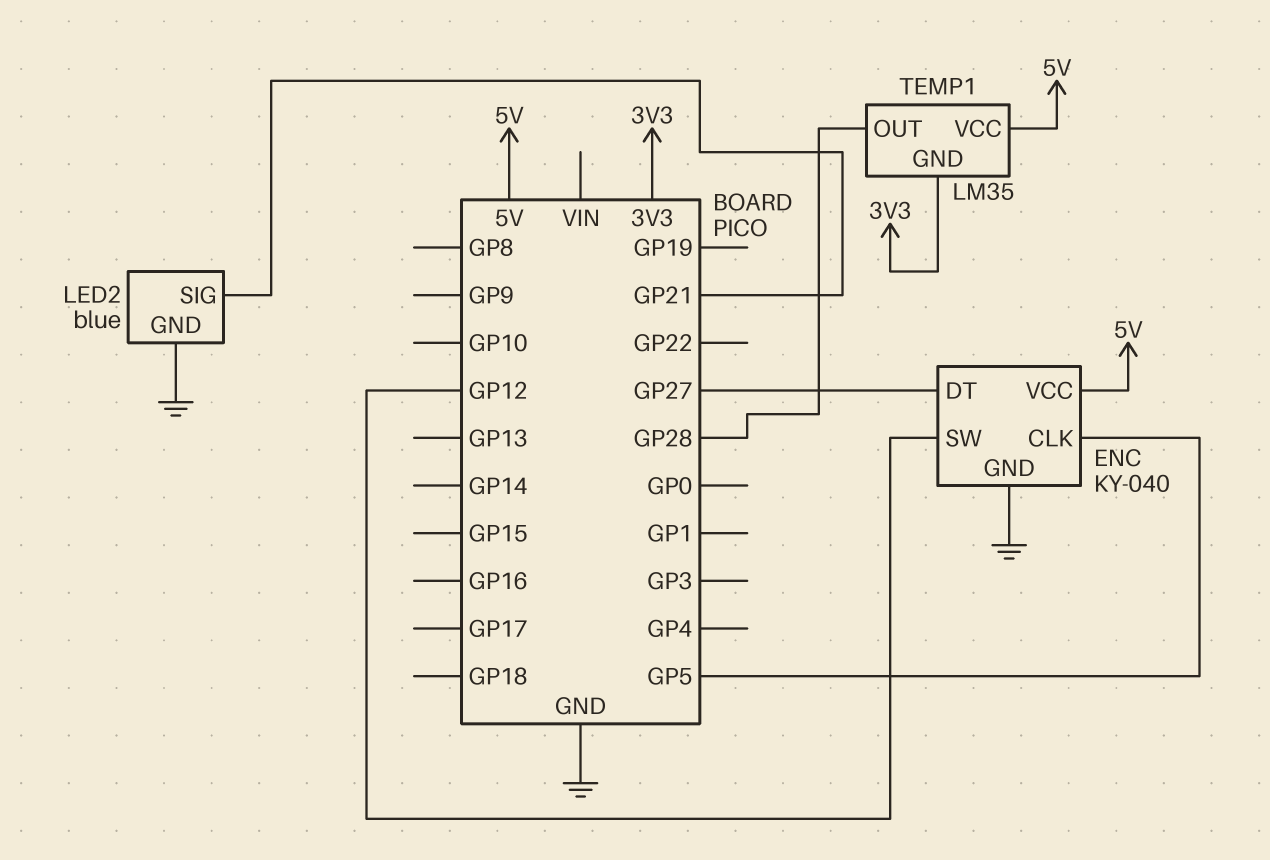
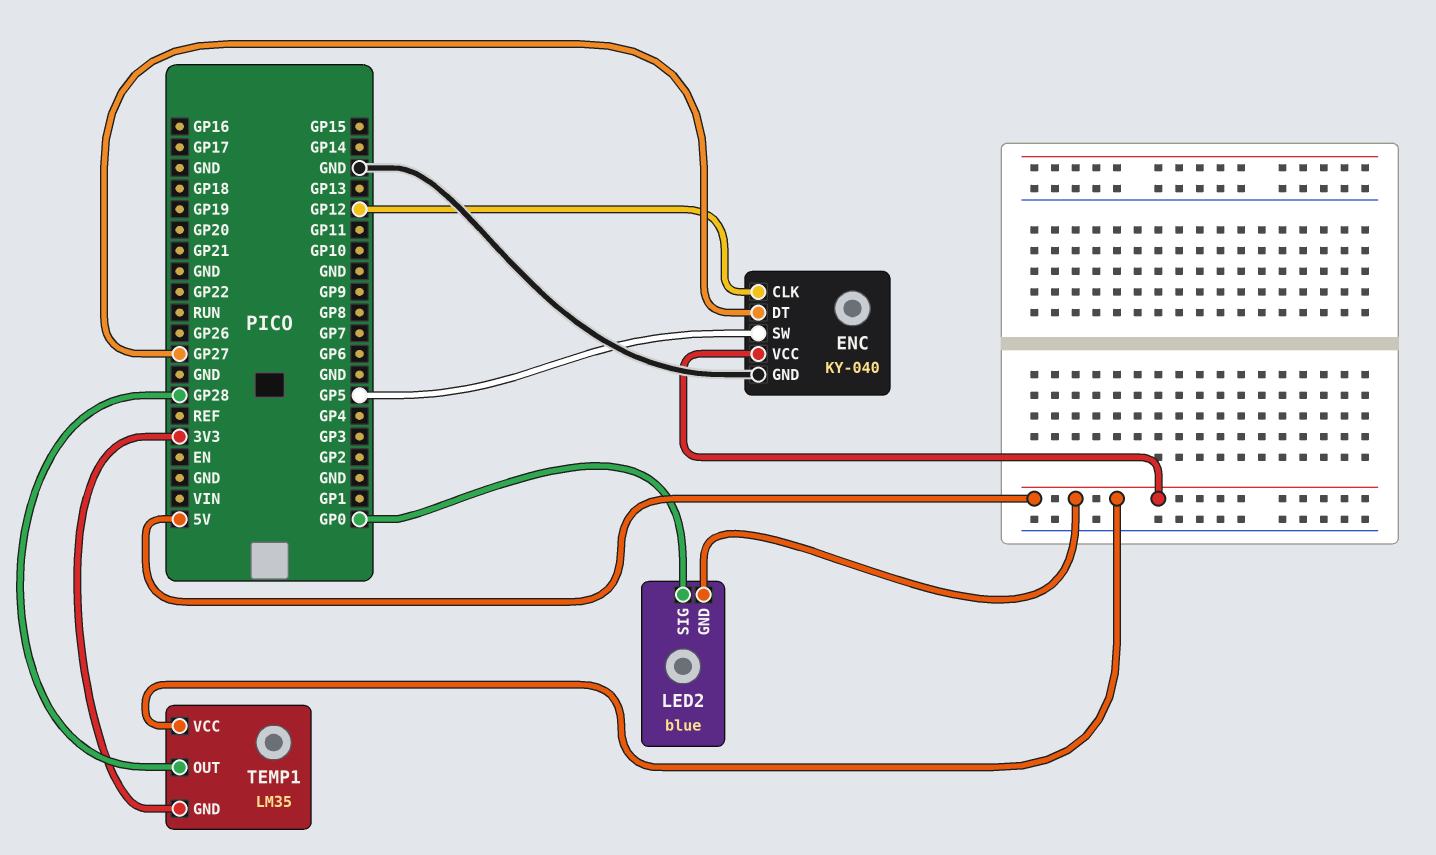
ENC pin CLK: GP5 -> GP12
ENC pin SW: GP12 -> GP5
LED2 pin GND: GND -> 5V
LED2 pin SIG: GP21 -> GP0

